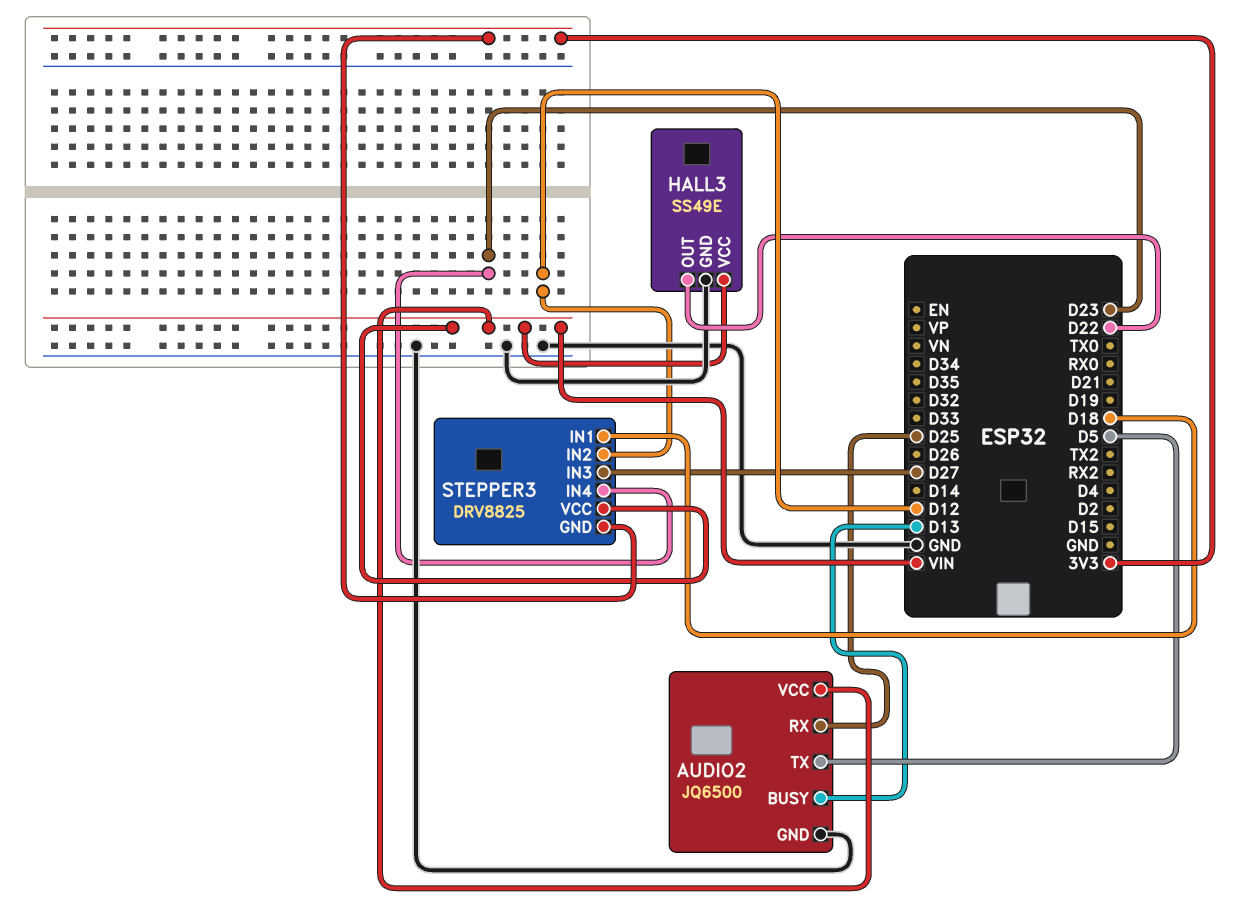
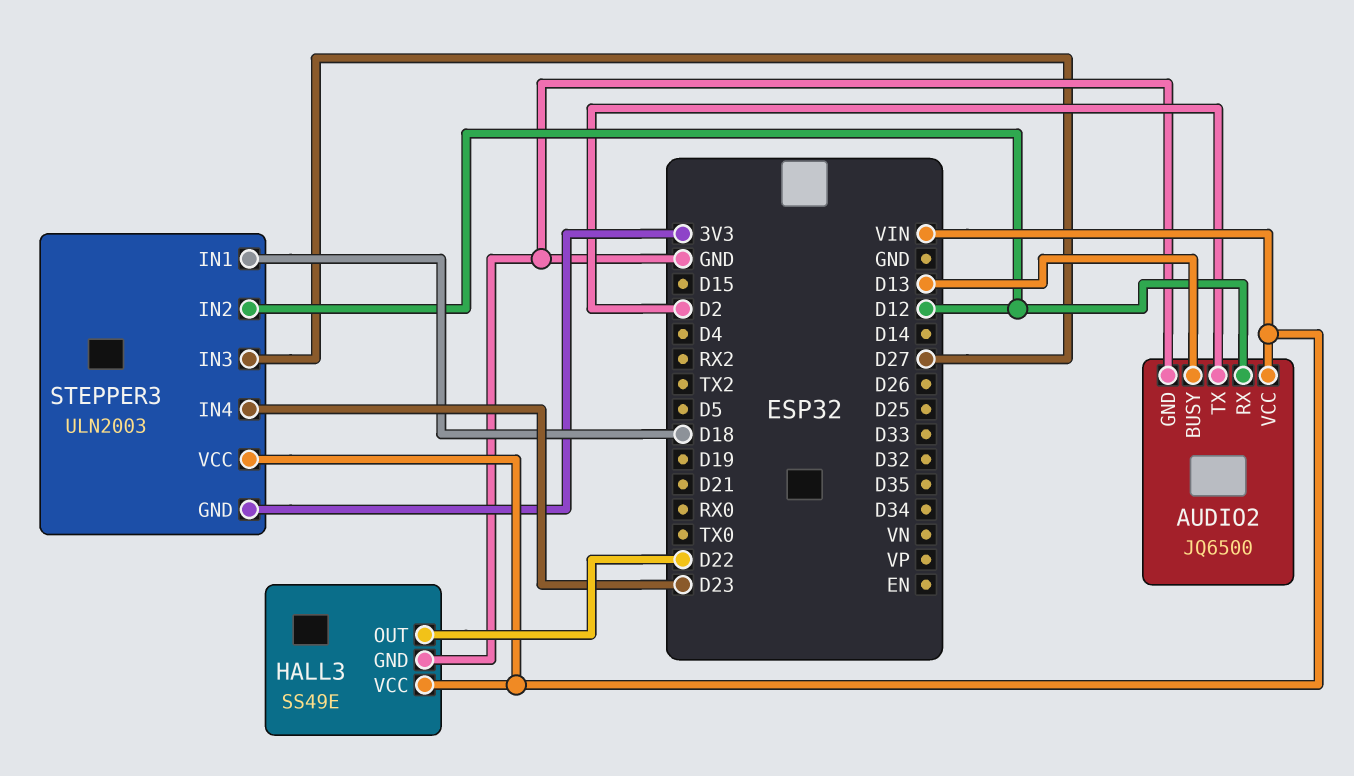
AUDIO2 pin RX: D25 -> D12
AUDIO2 pin TX: D5 -> D2
STEPPER3: DRV8825 -> ULN2003

